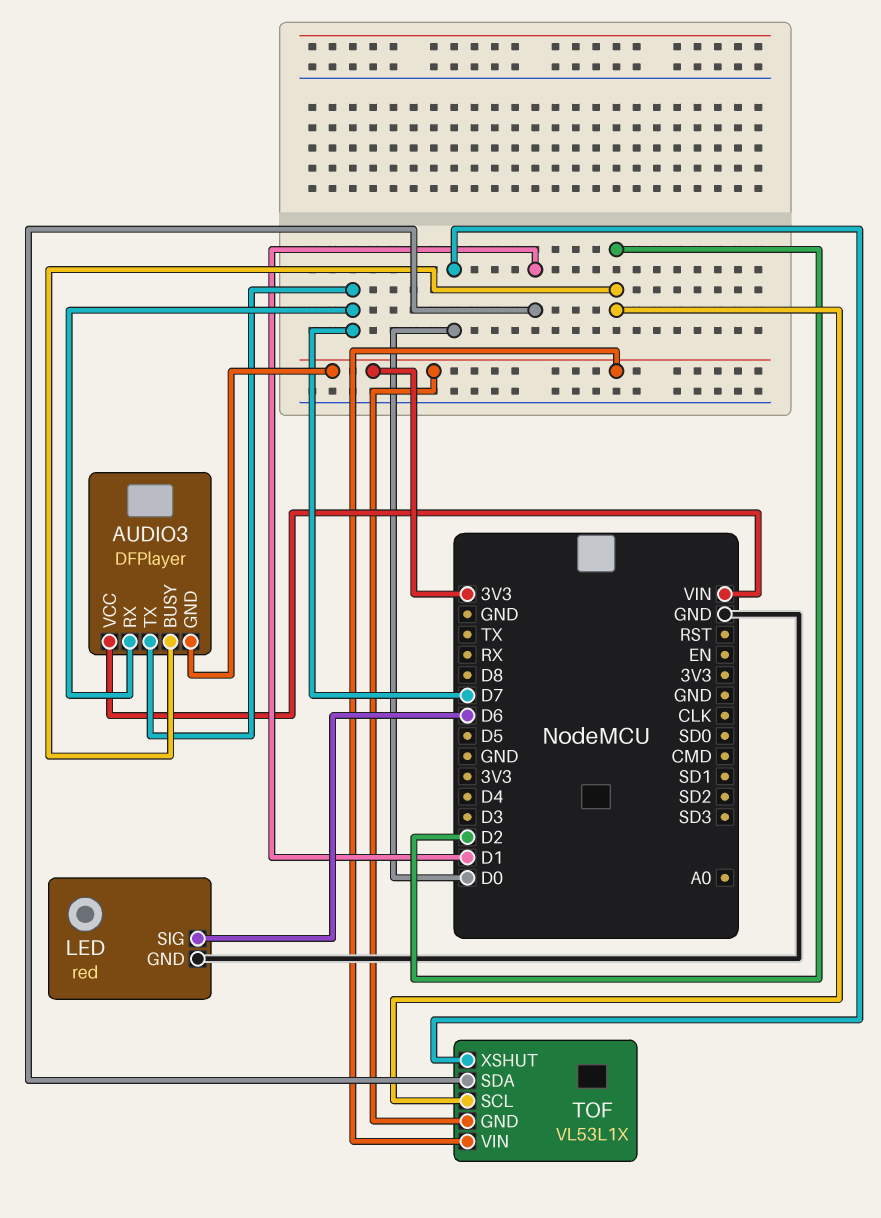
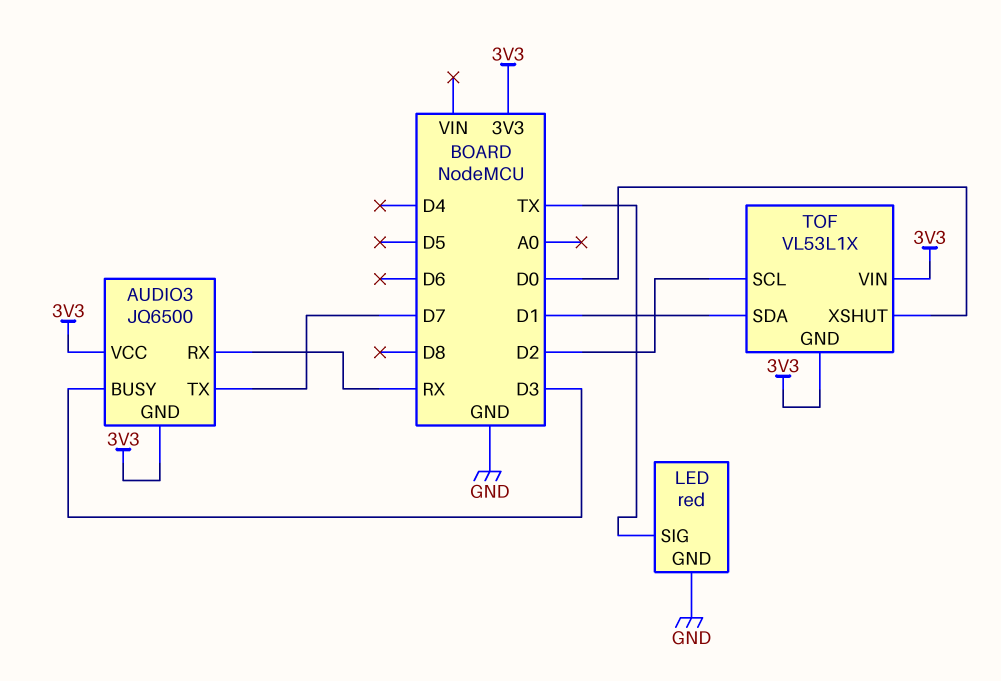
AUDIO3: DFPlayer -> JQ6500
AUDIO3 pin BUSY: D2 -> D3
AUDIO3 pin RX: D7 -> RX
AUDIO3 pin VCC: VIN -> 3V3
LED pin SIG: D6 -> TX

